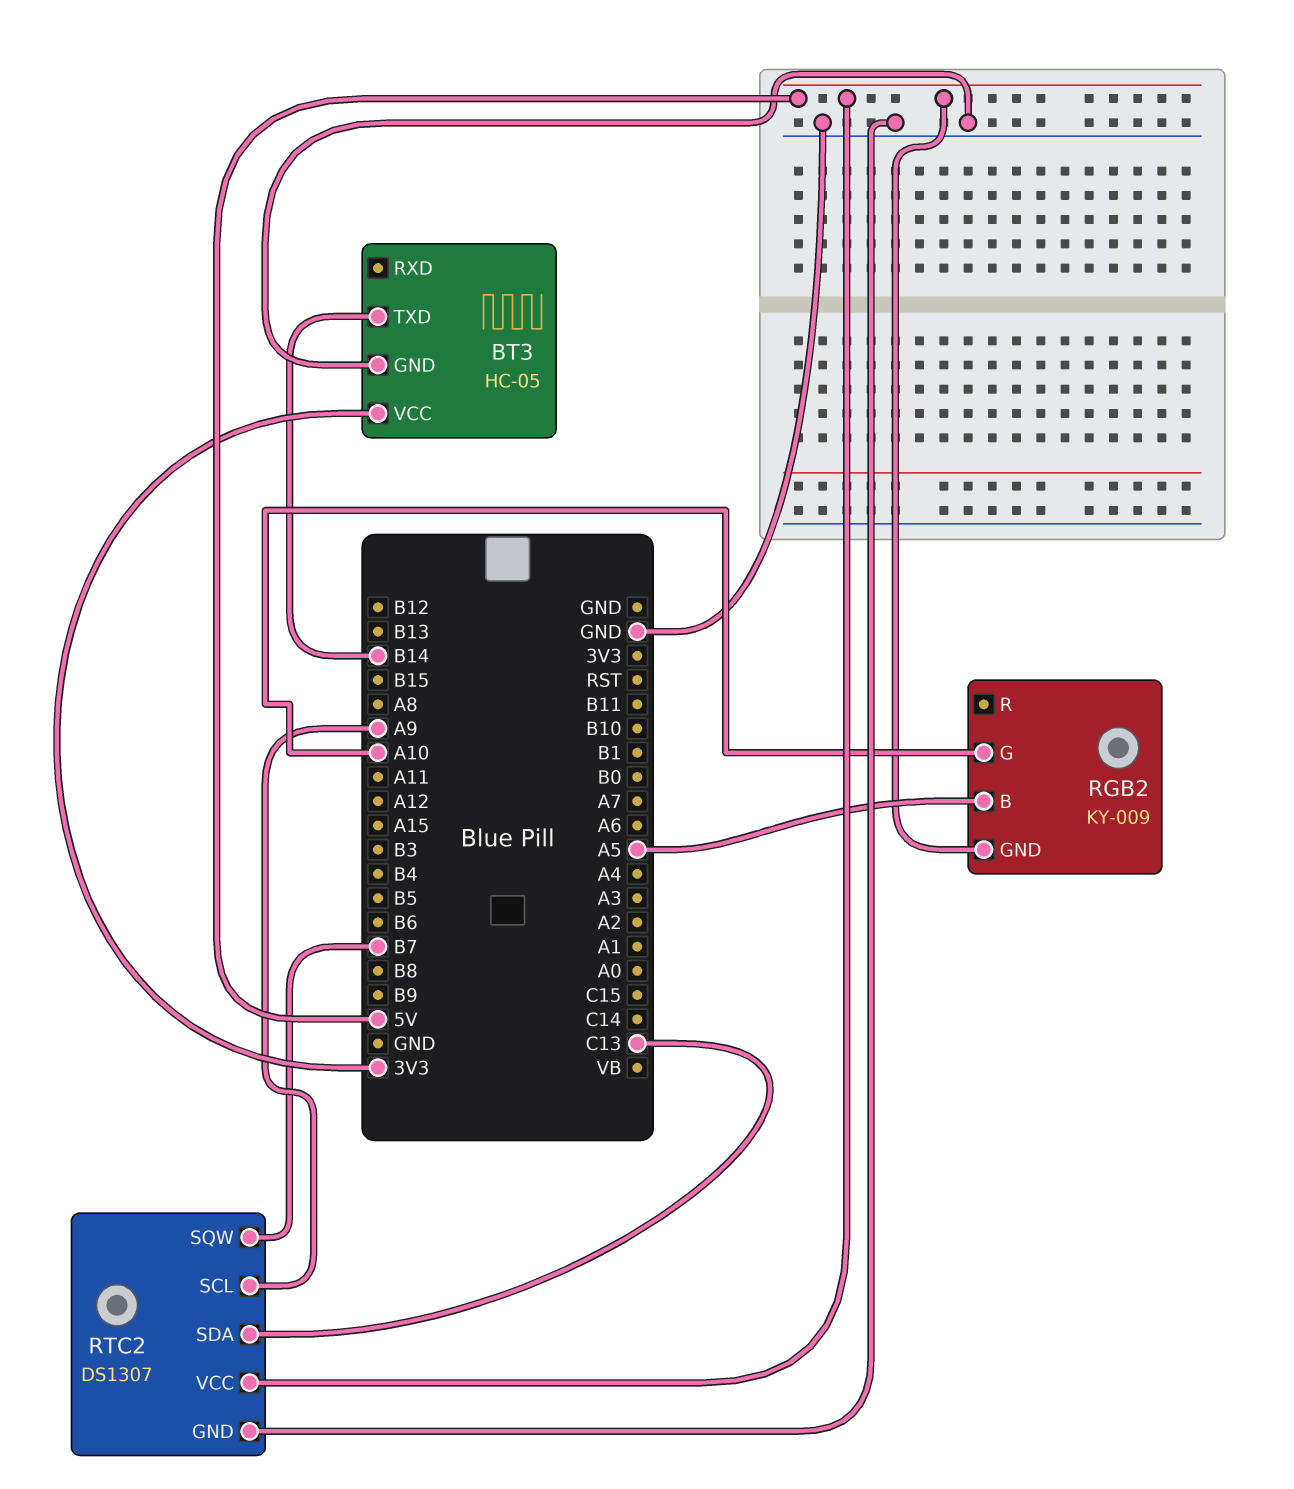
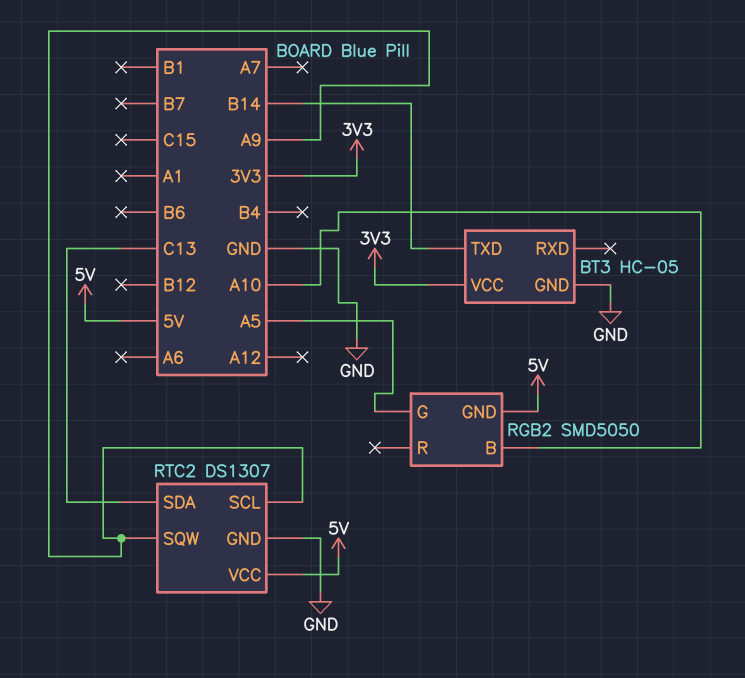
RGB2: KY-009 -> SMD5050
RGB2 pin B: A5 -> A10
RGB2 pin G: A10 -> A5
RTC2 pin SQW: B7 -> A9

